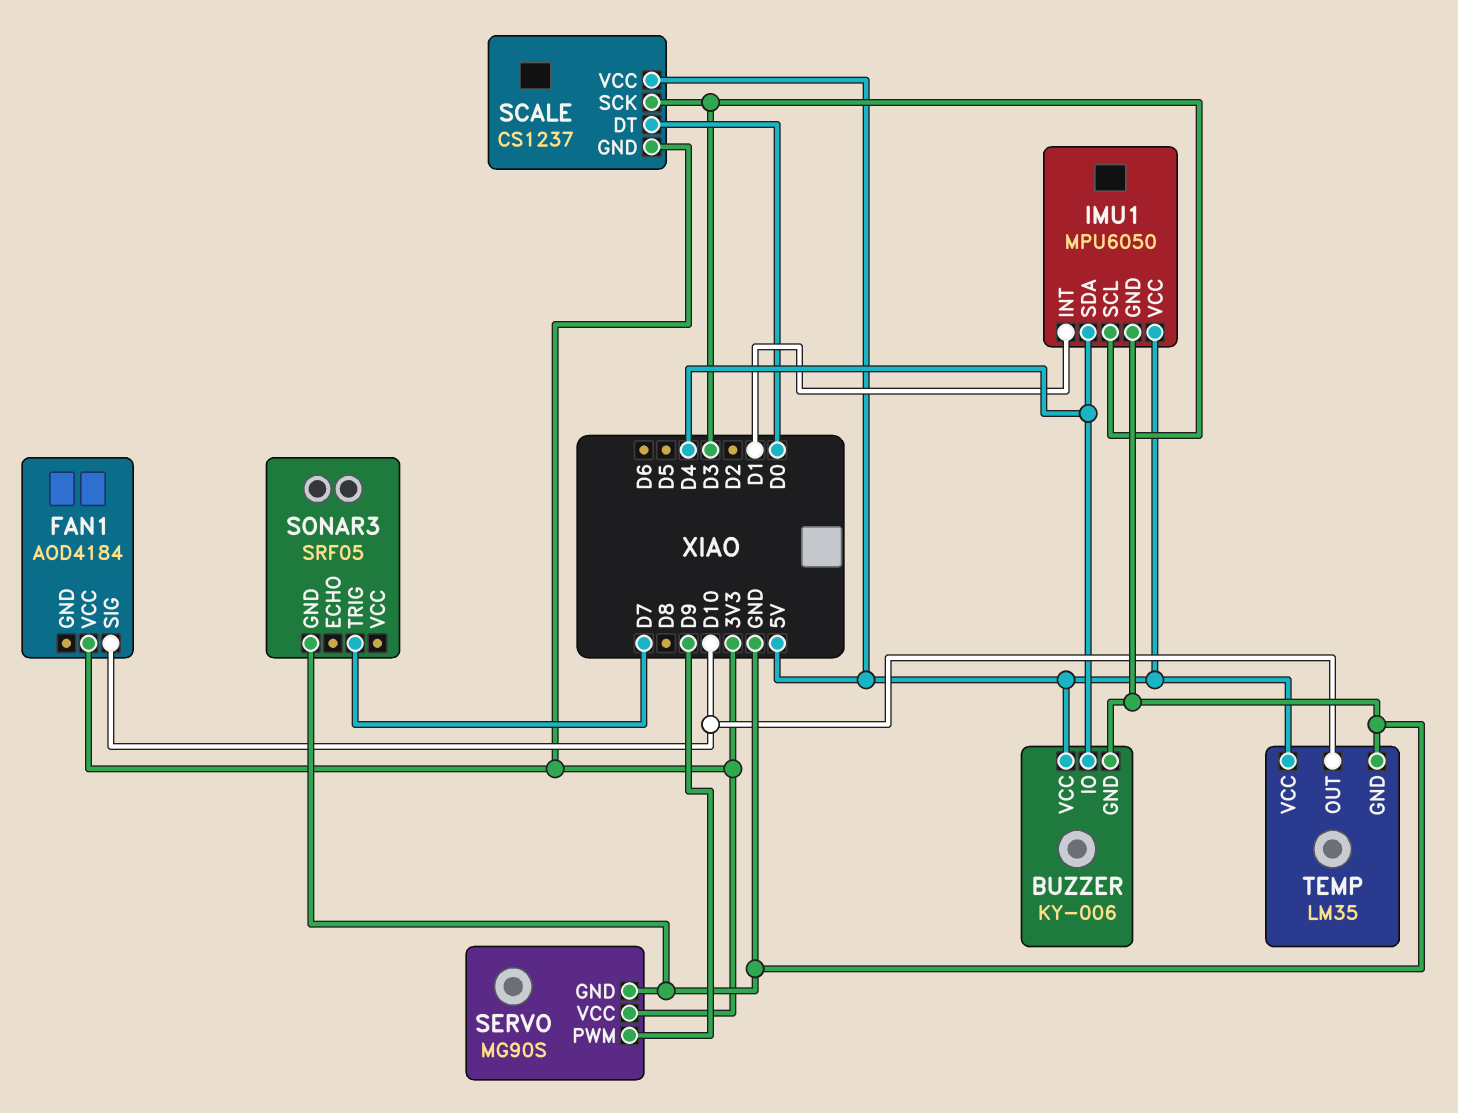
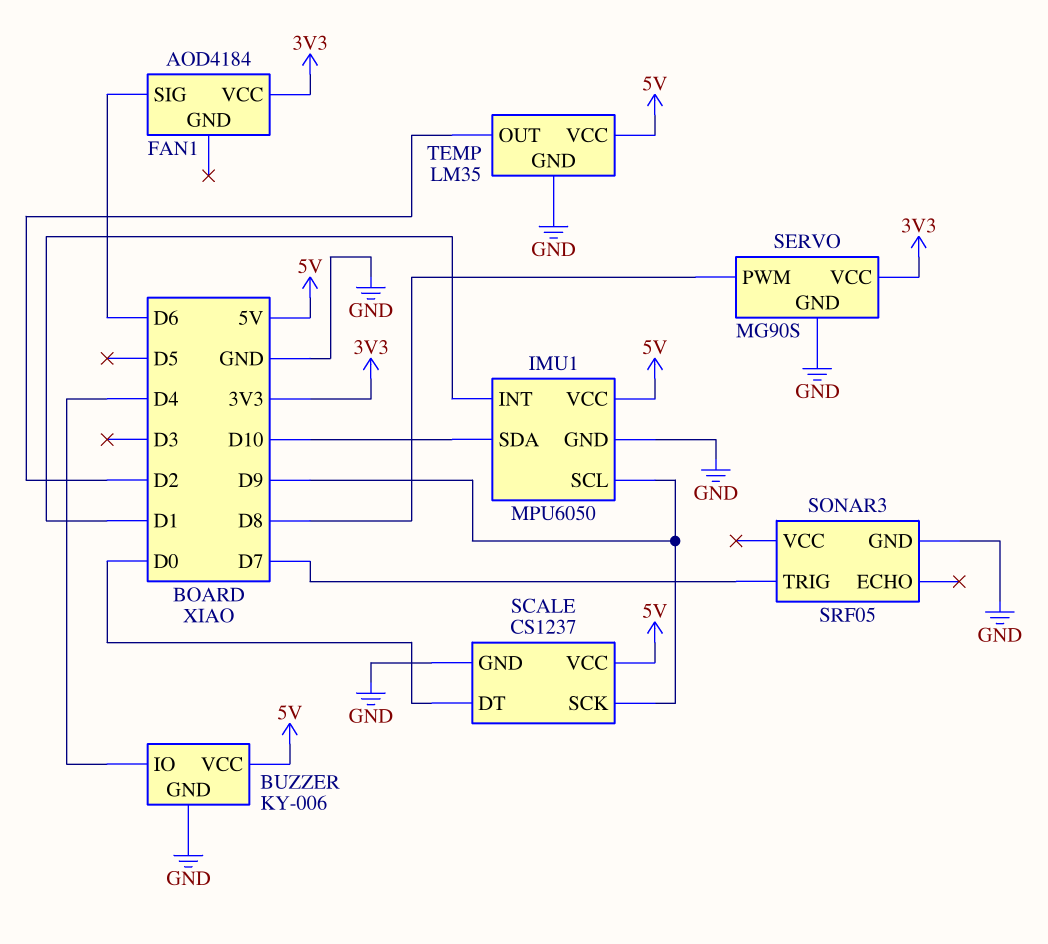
FAN1 pin SIG: D10 -> D6
IMU1 pin SCL: D3 -> D9
IMU1 pin SDA: D4 -> D10
SCALE pin GND: 3V3 -> GND
SCALE pin SCK: D3 -> D9
SERVO pin PWM: D9 -> D8
TEMP pin OUT: D10 -> D2

